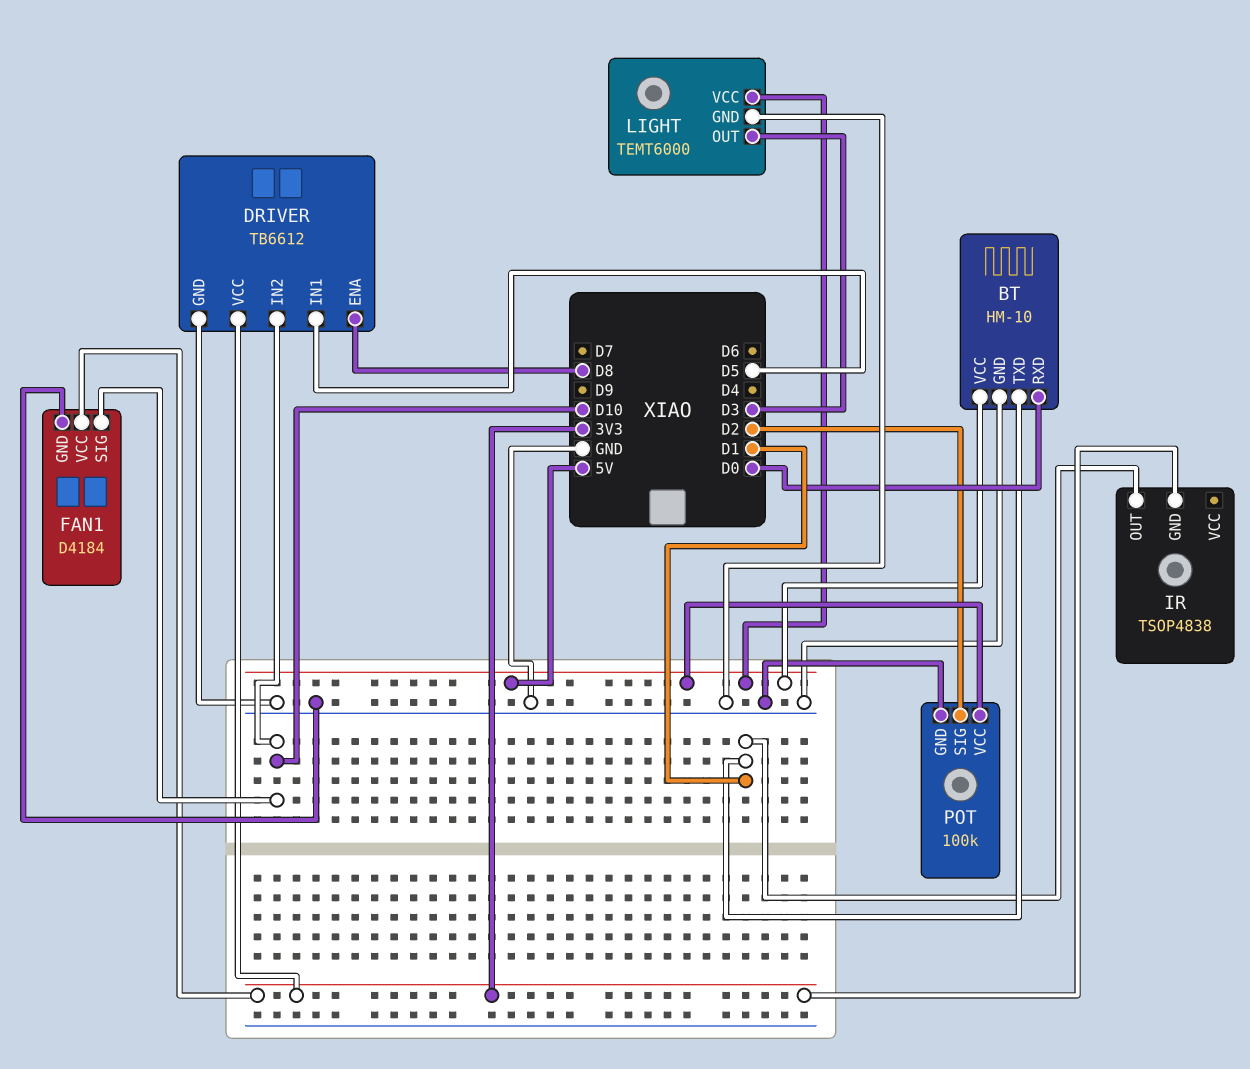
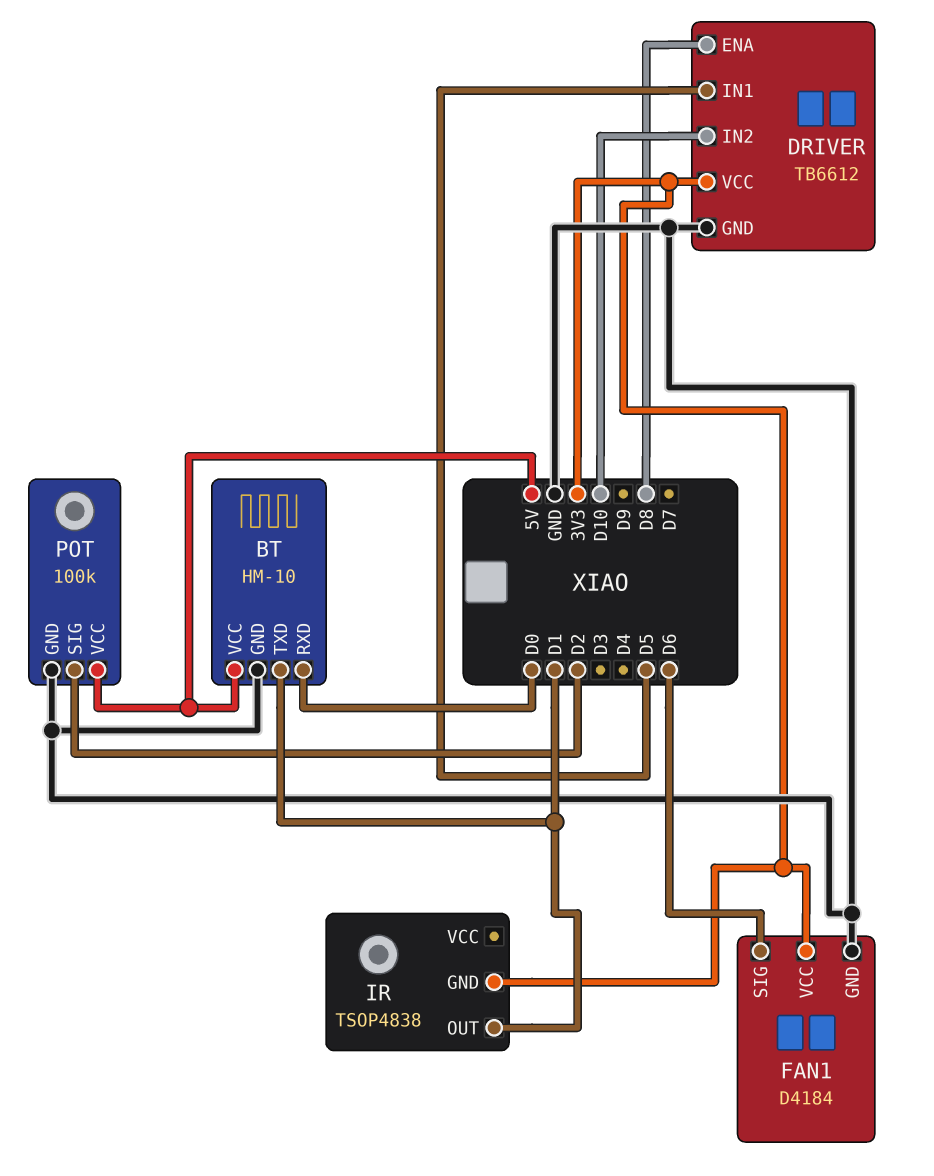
FAN1 pin SIG: D10 -> D6
LIGHT: TEMT6000 -> none
LIGHT pin GND: GND -> none
LIGHT pin OUT: D3 -> none
LIGHT pin VCC: 5V -> none

